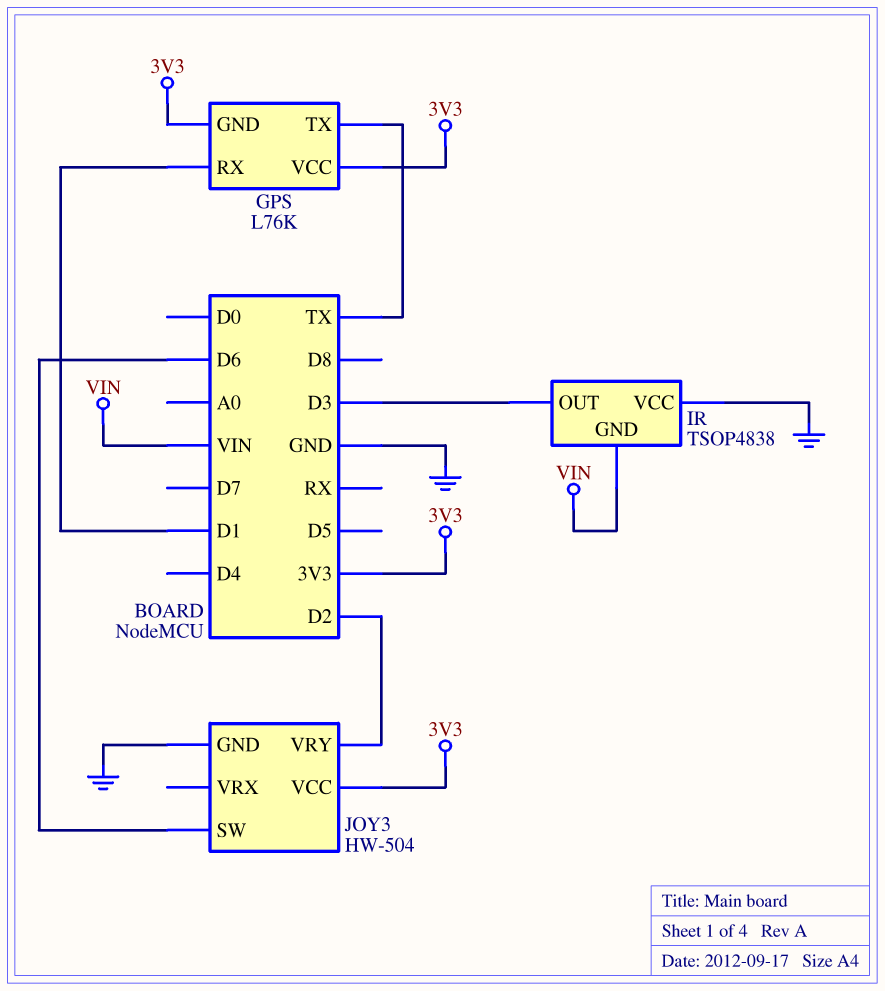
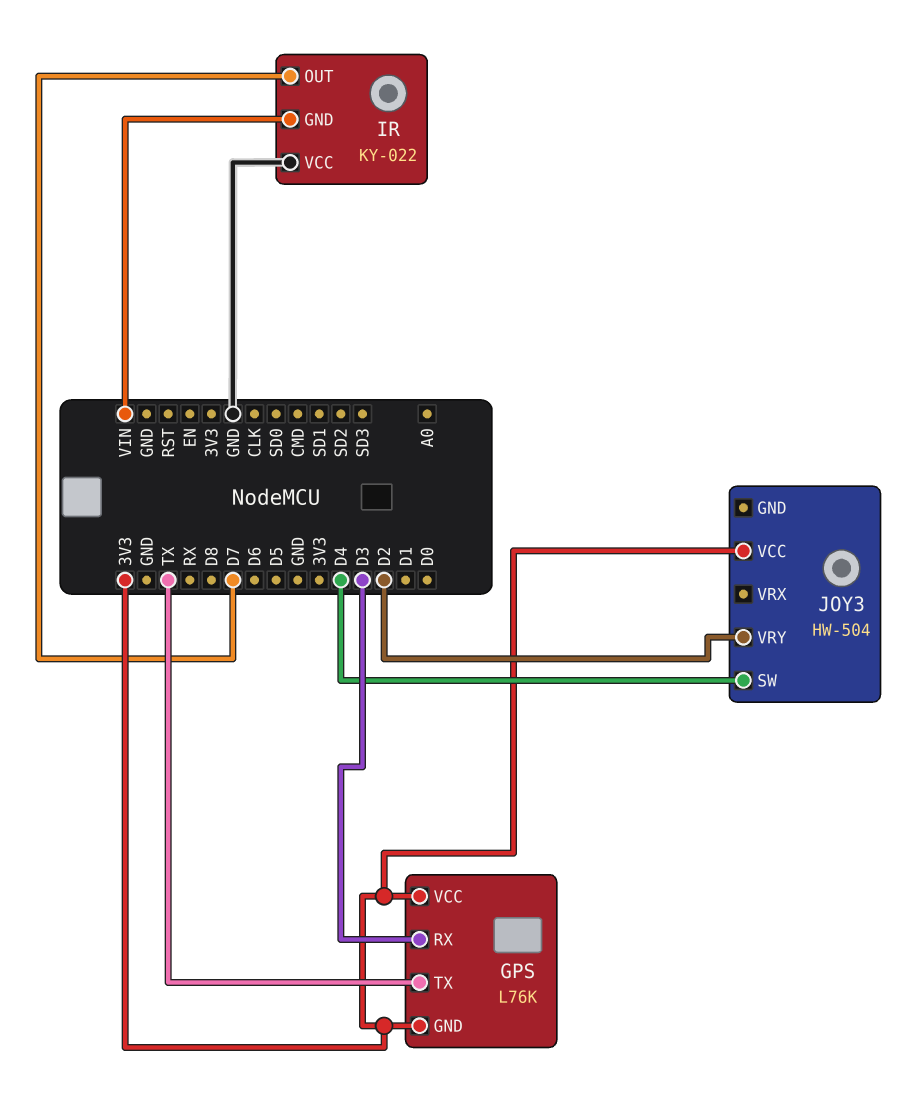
GPS pin RX: D1 -> D3
IR: TSOP4838 -> KY-022
IR pin OUT: D3 -> D7
JOY3 pin GND: GND -> none
JOY3 pin SW: D6 -> D4

